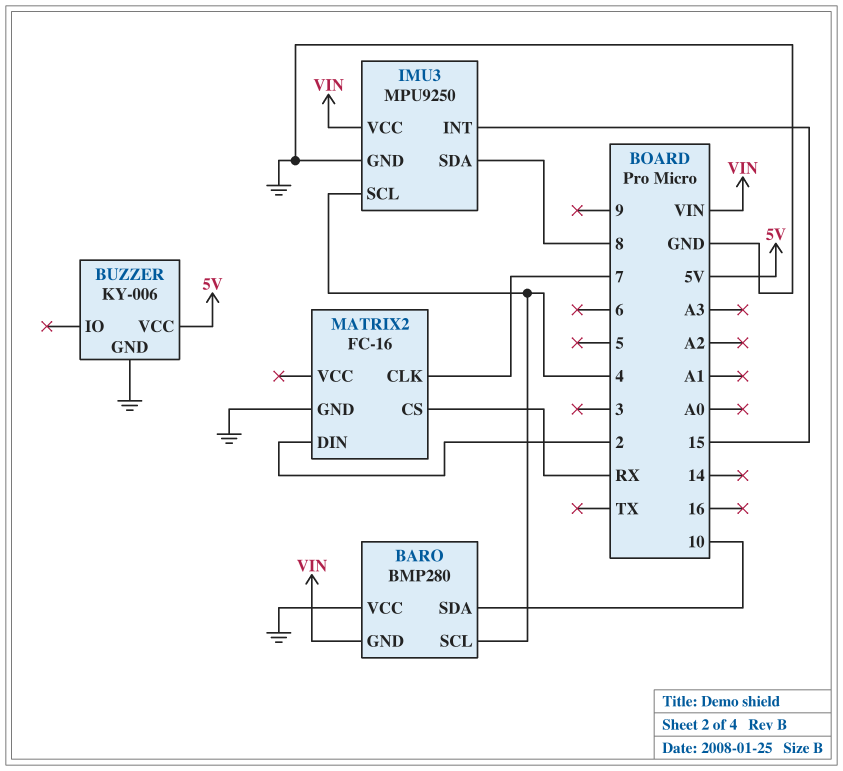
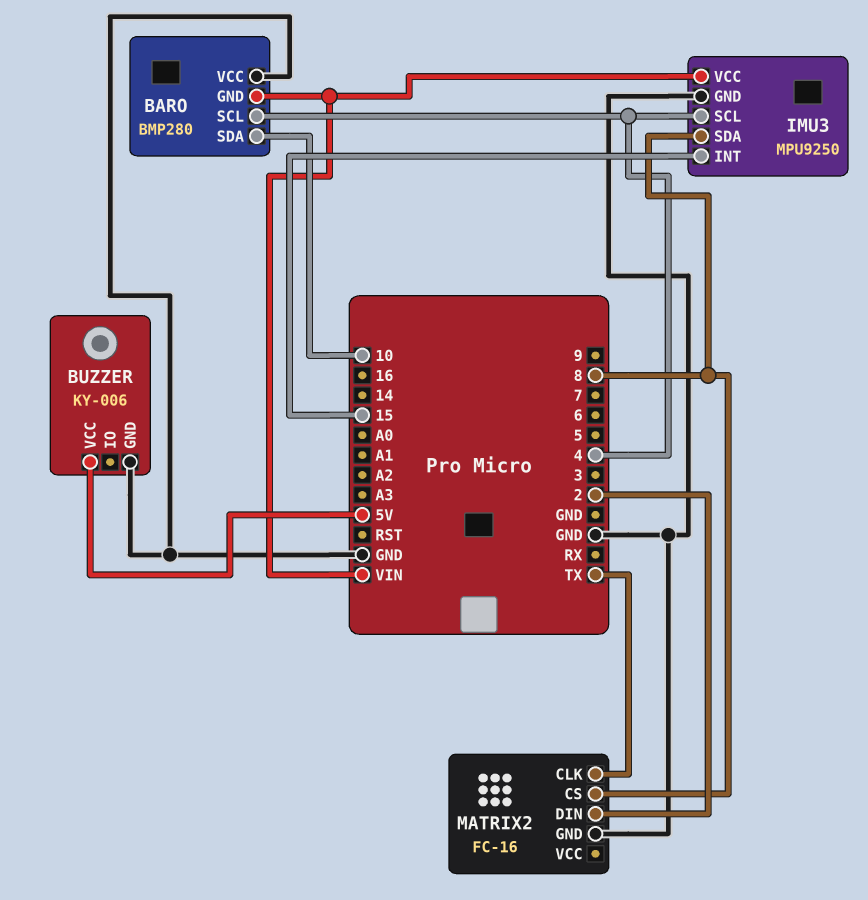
MATRIX2 pin CLK: 7 -> TX
MATRIX2 pin CS: RX -> 8

